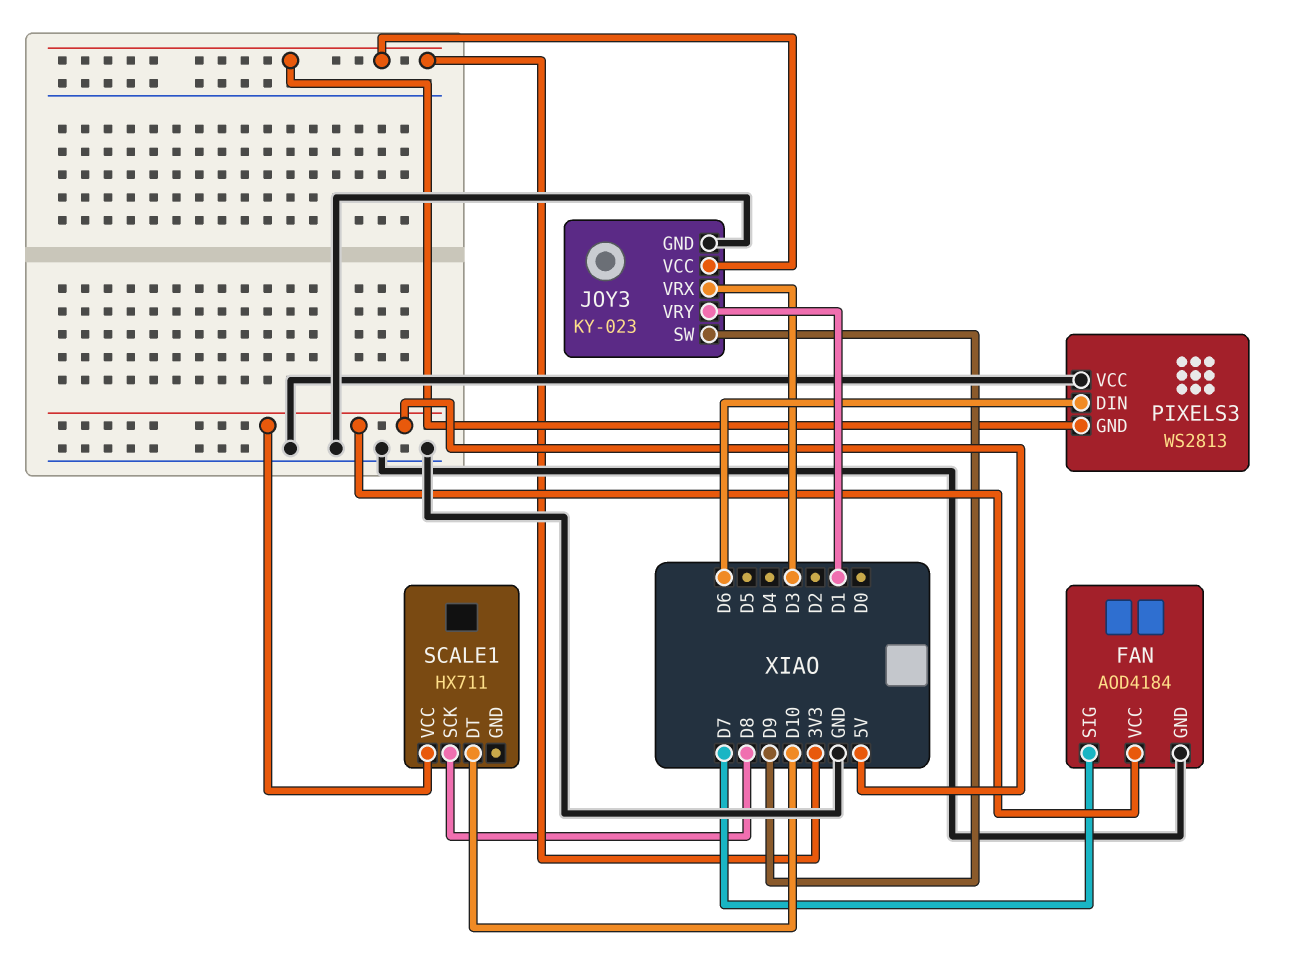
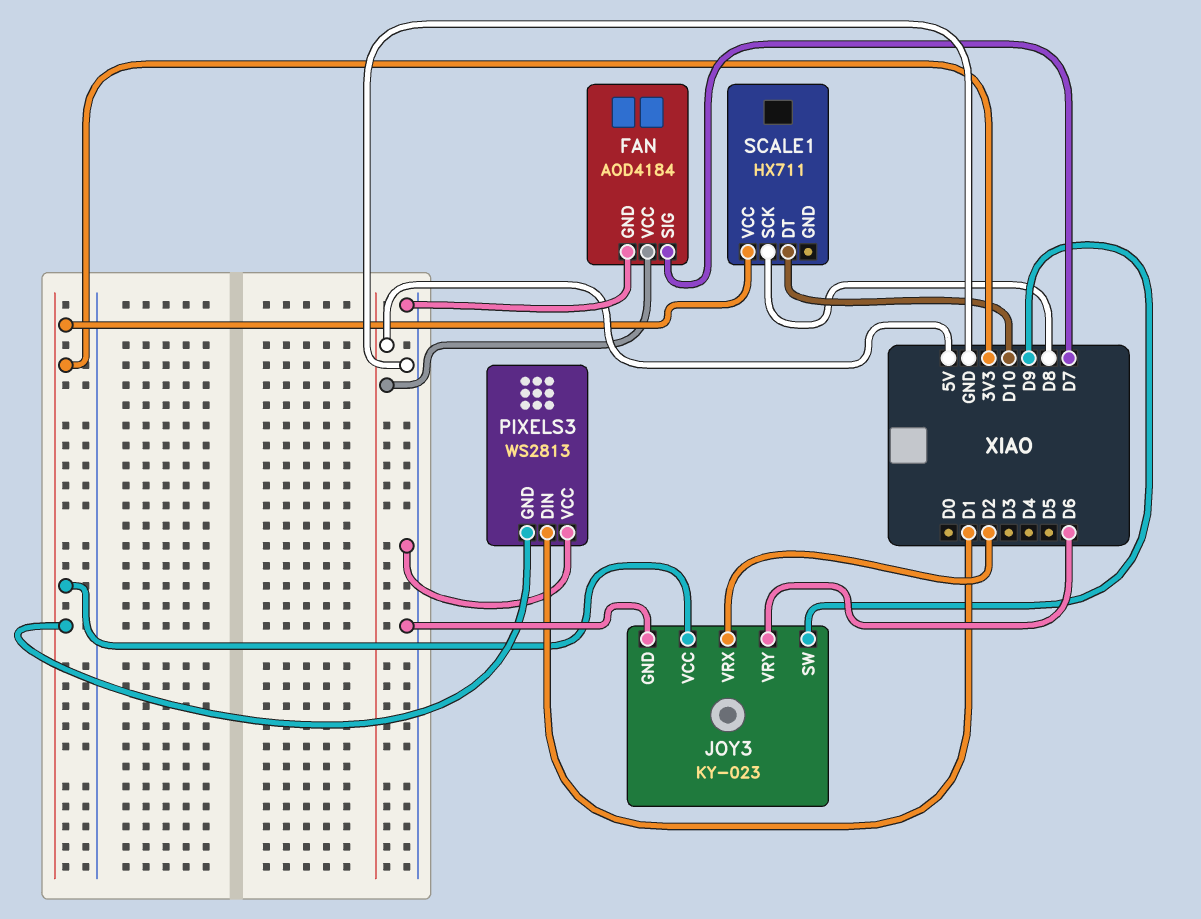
JOY3 pin VRX: D3 -> D2
JOY3 pin VRY: D1 -> D6
PIXELS3 pin DIN: D6 -> D1
SCALE1 pin VCC: 5V -> 3V3

